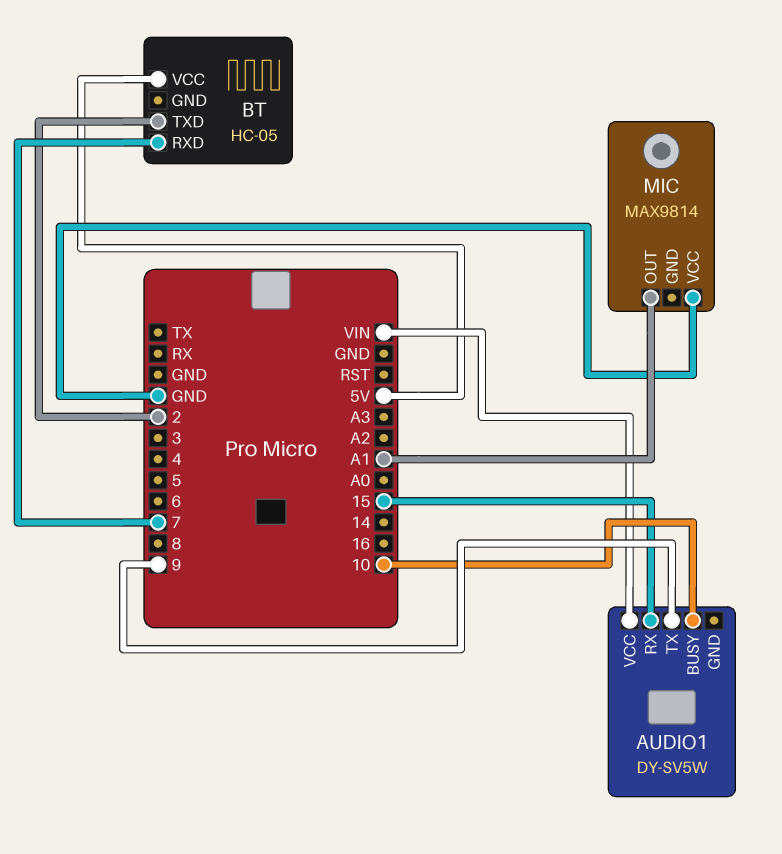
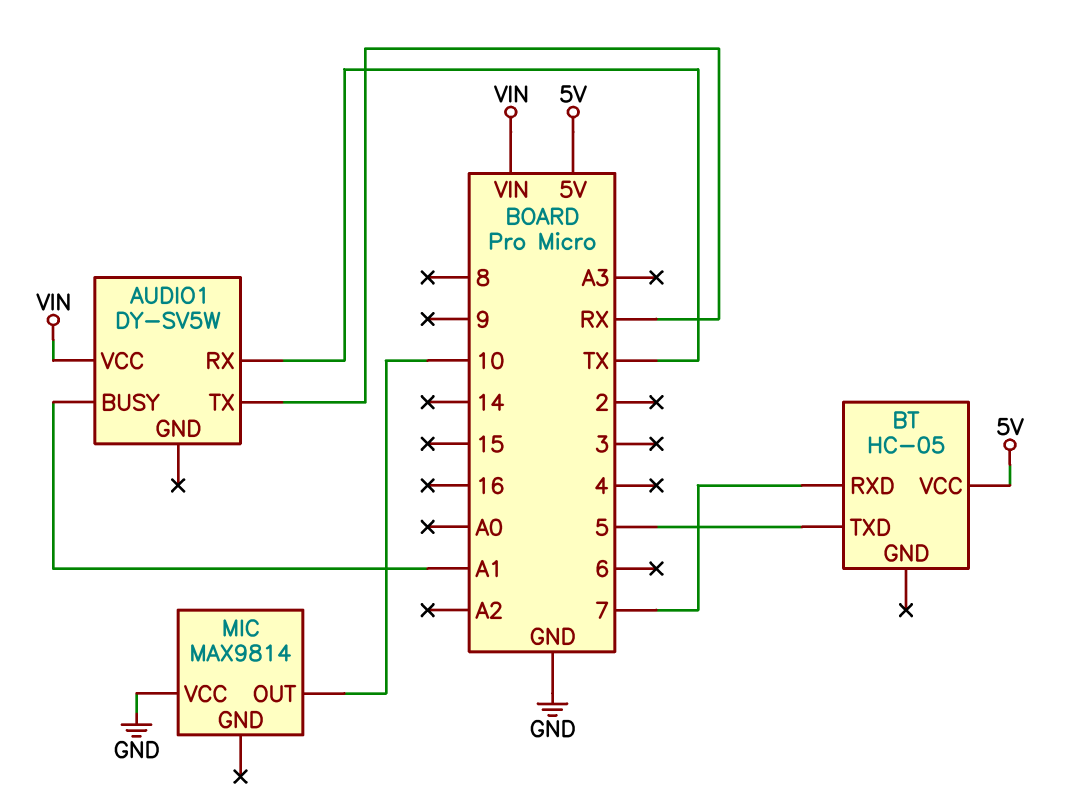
AUDIO1 pin BUSY: 10 -> A1
AUDIO1 pin RX: 15 -> TX
AUDIO1 pin TX: 9 -> RX
BT pin TXD: 2 -> 5
MIC pin OUT: A1 -> 10

